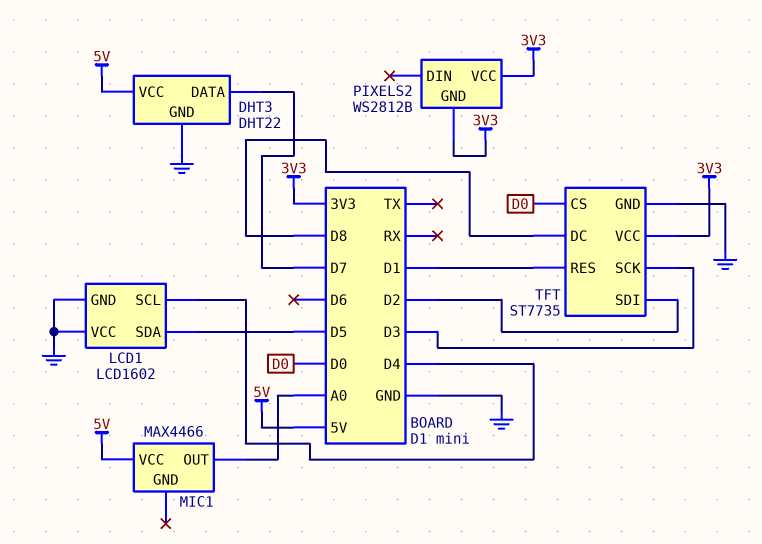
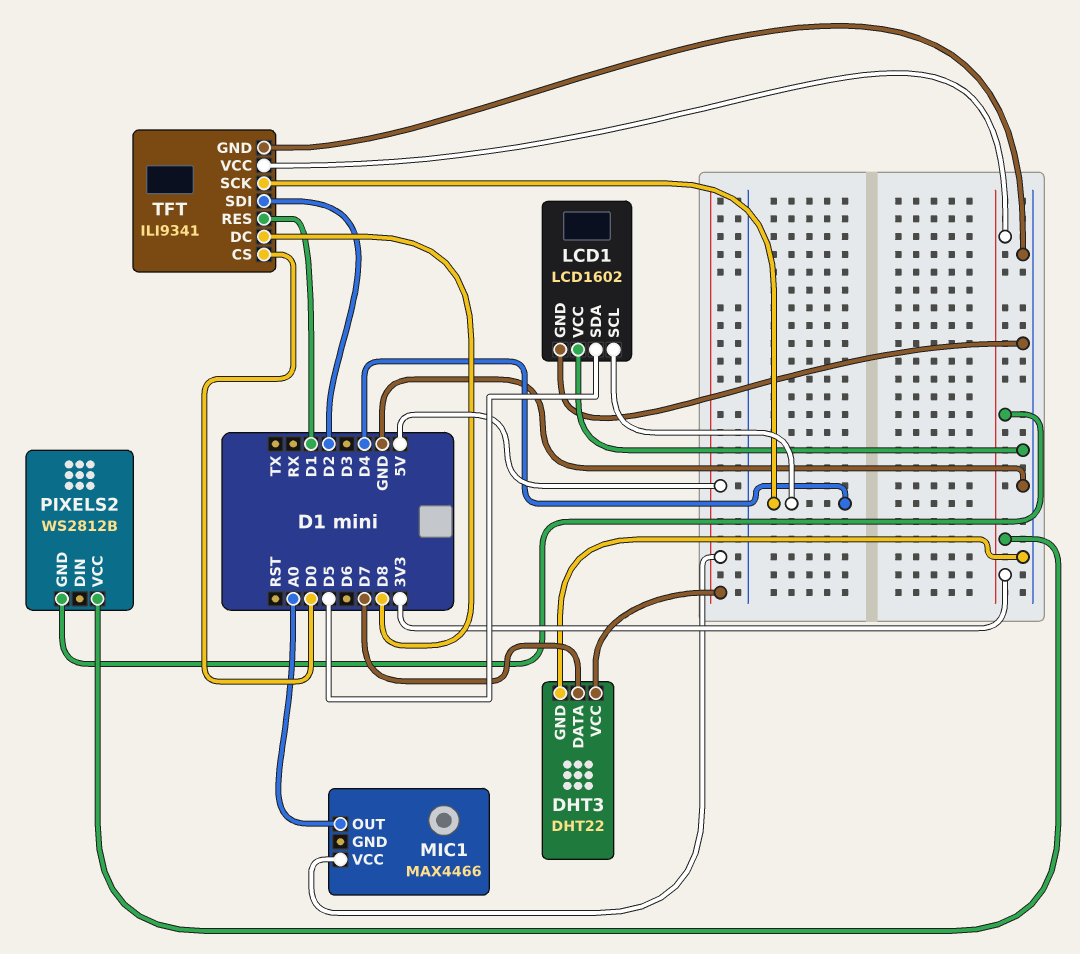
TFT: ST7735 -> ILI9341
TFT pin SCK: D3 -> D4

